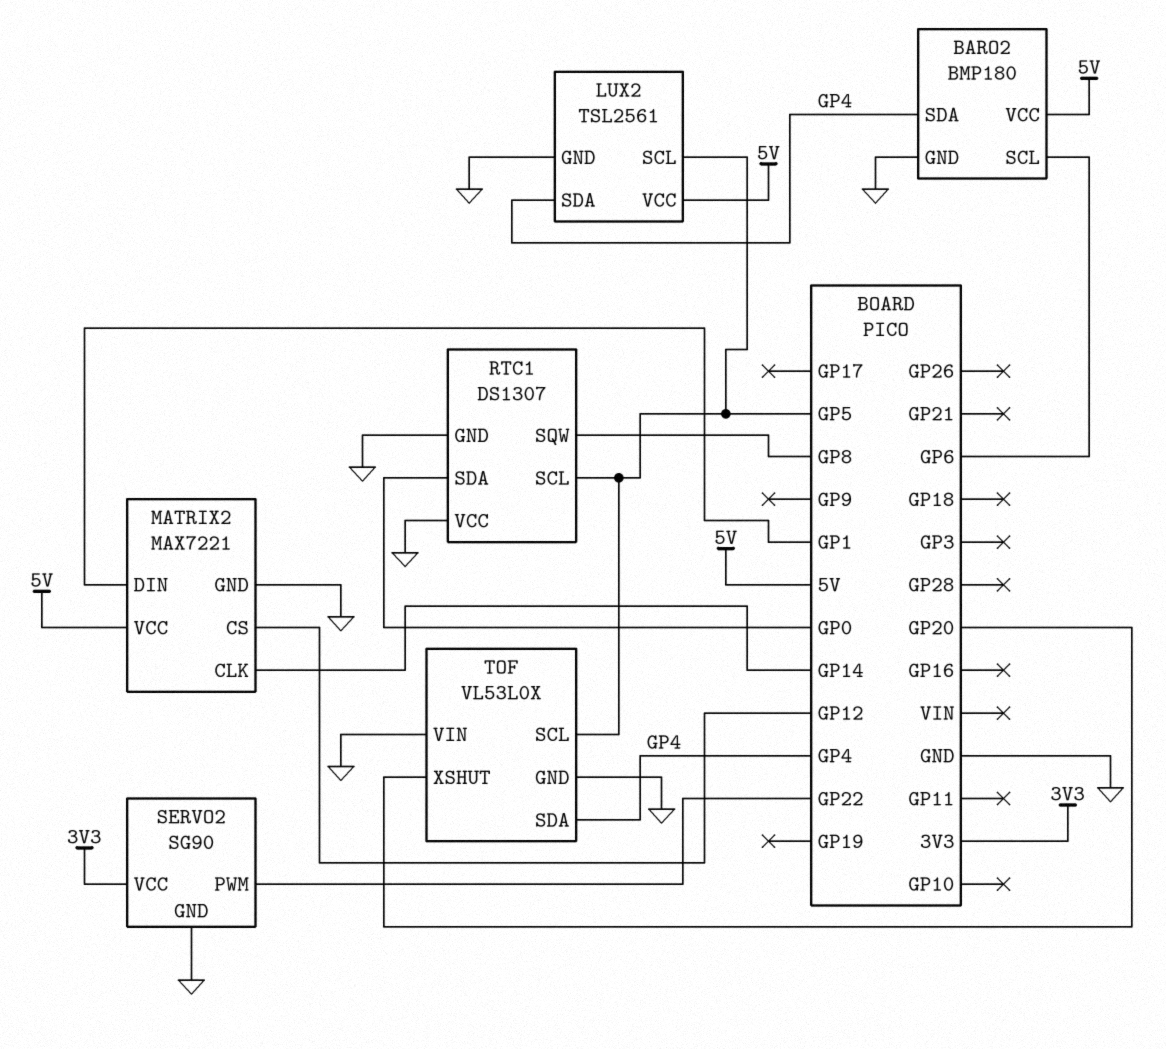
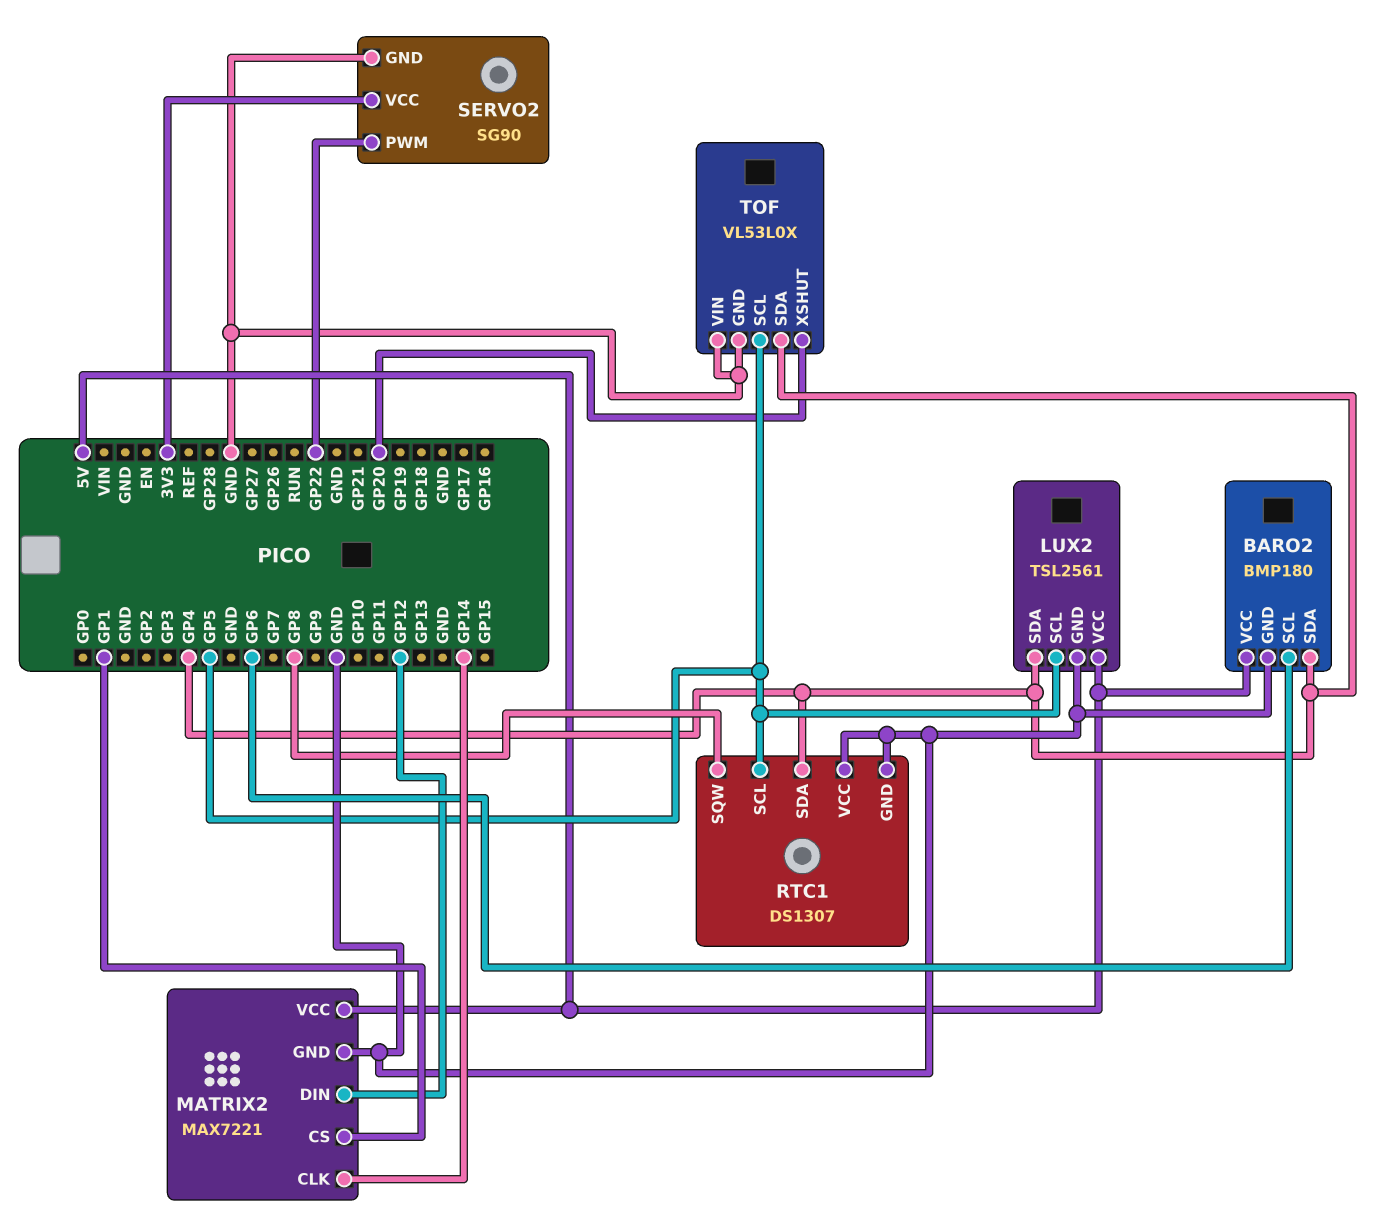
MATRIX2 pin CS: GP12 -> GP1
MATRIX2 pin DIN: GP1 -> GP12
RTC1 pin SDA: GP0 -> GP4

